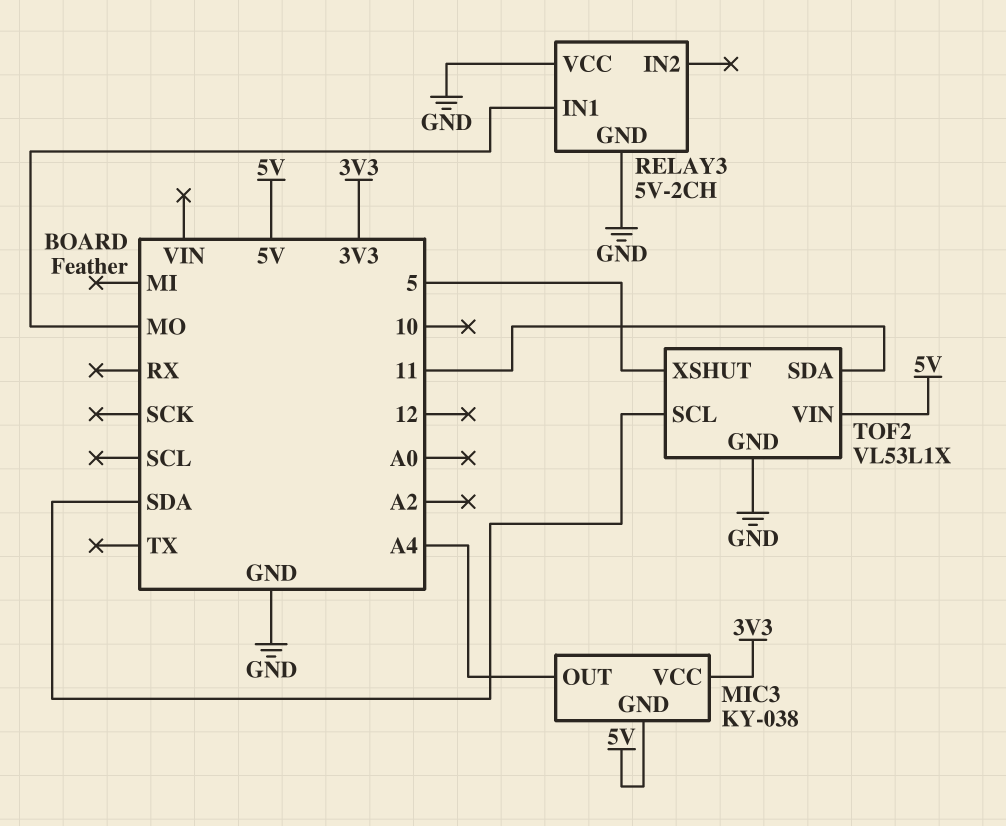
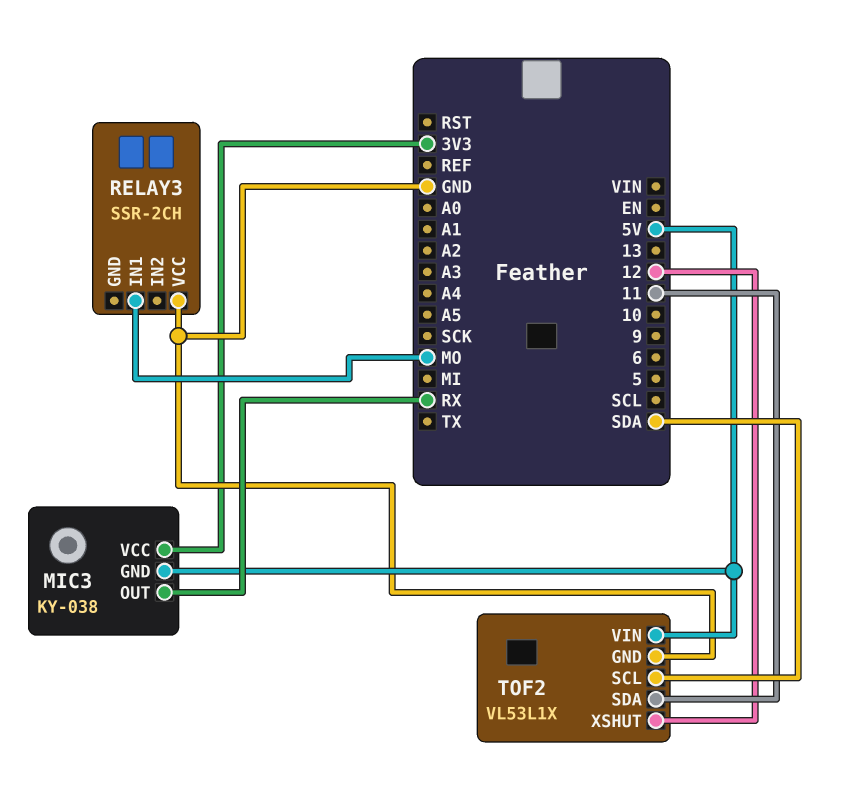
MIC3 pin OUT: A4 -> RX
RELAY3: 5V-2CH -> SSR-2CH
RELAY3 pin GND: GND -> none
TOF2 pin XSHUT: 5 -> 12

